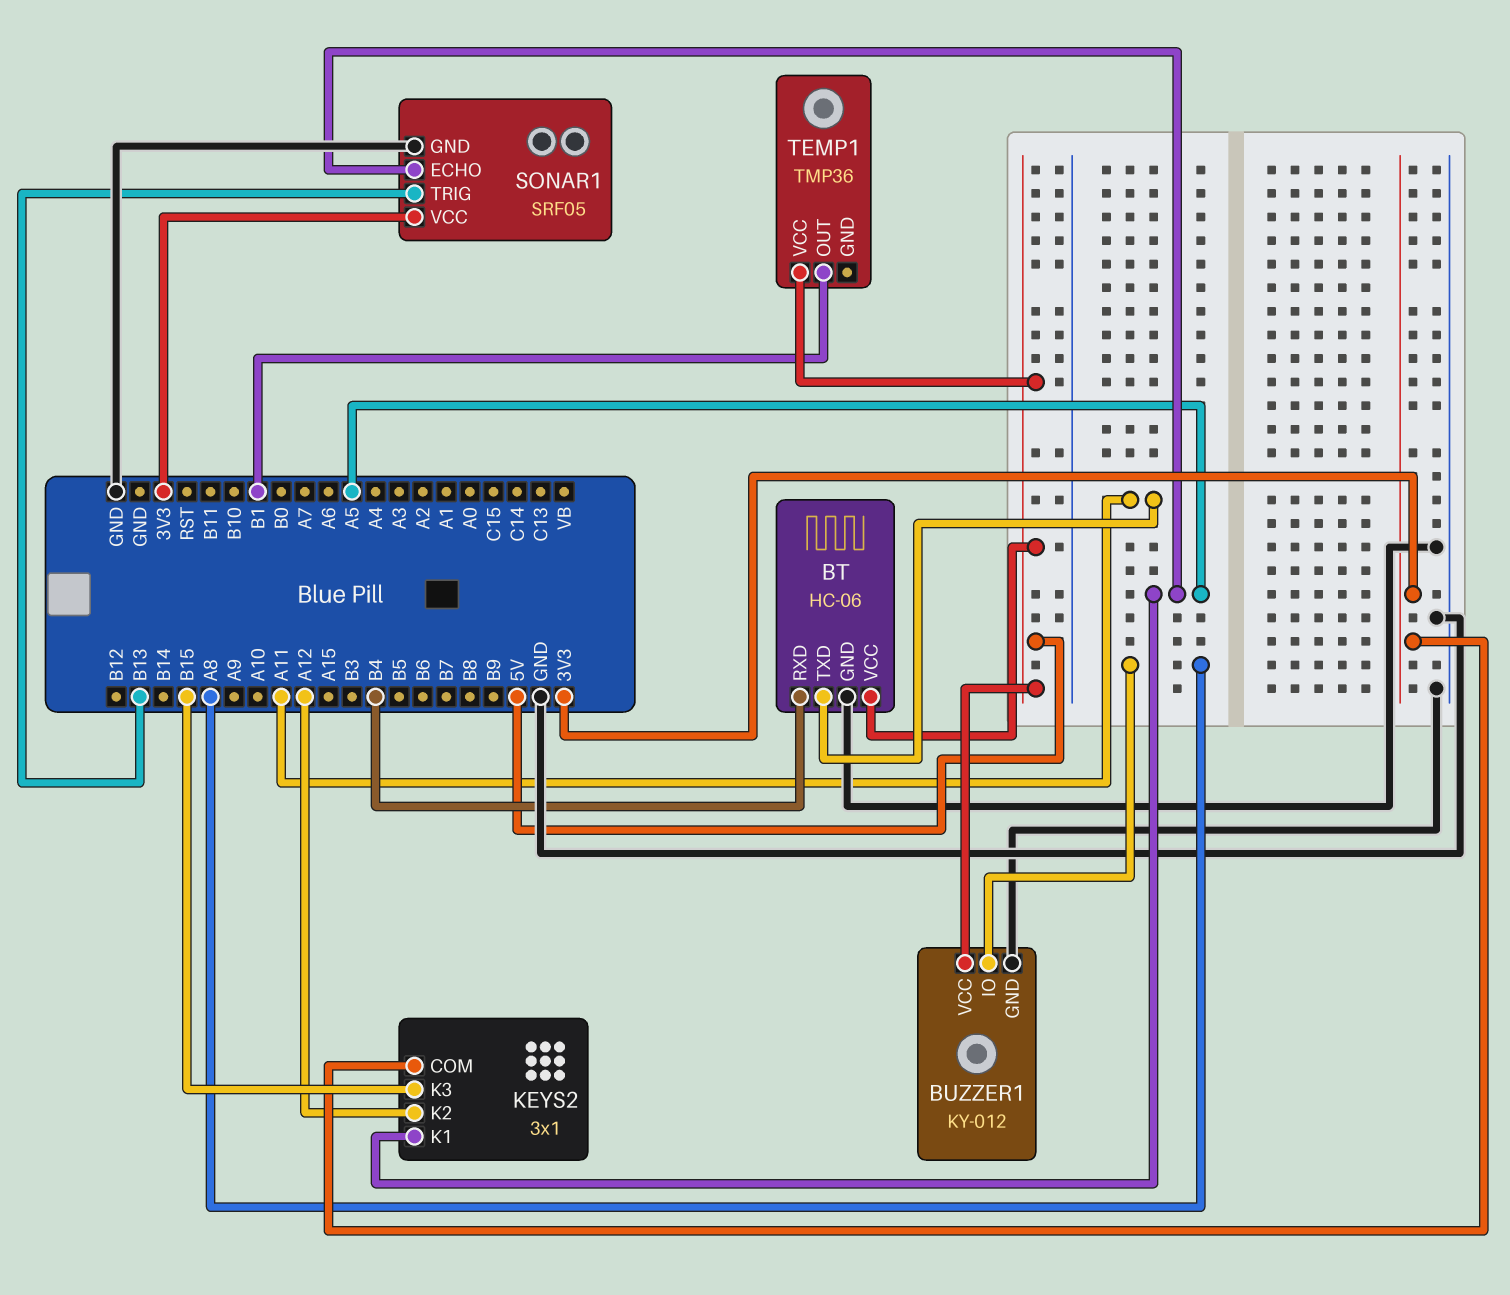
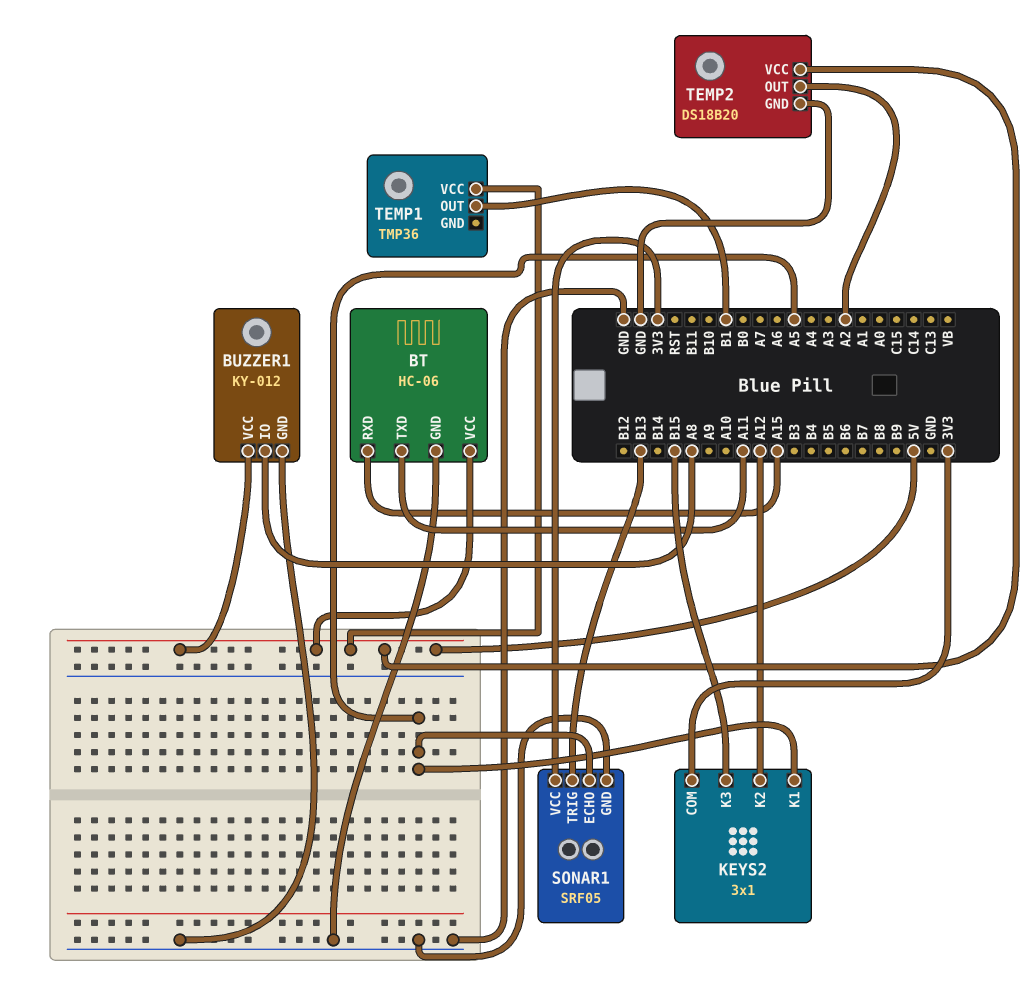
BT pin RXD: B4 -> A15
TEMP2: none -> DS18B20
TEMP2 pin GND: none -> GND
TEMP2 pin OUT: none -> A2
TEMP2 pin VCC: none -> 5V

